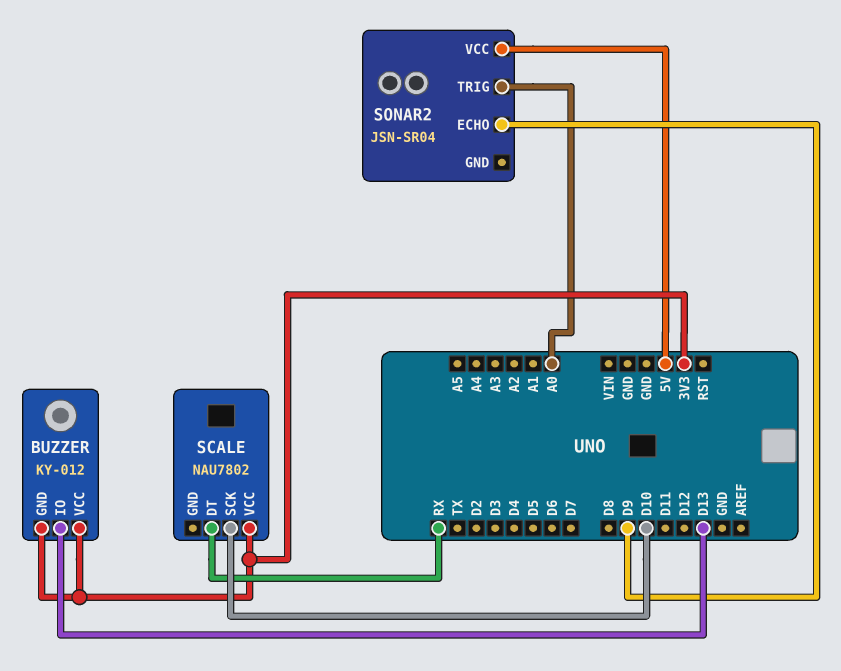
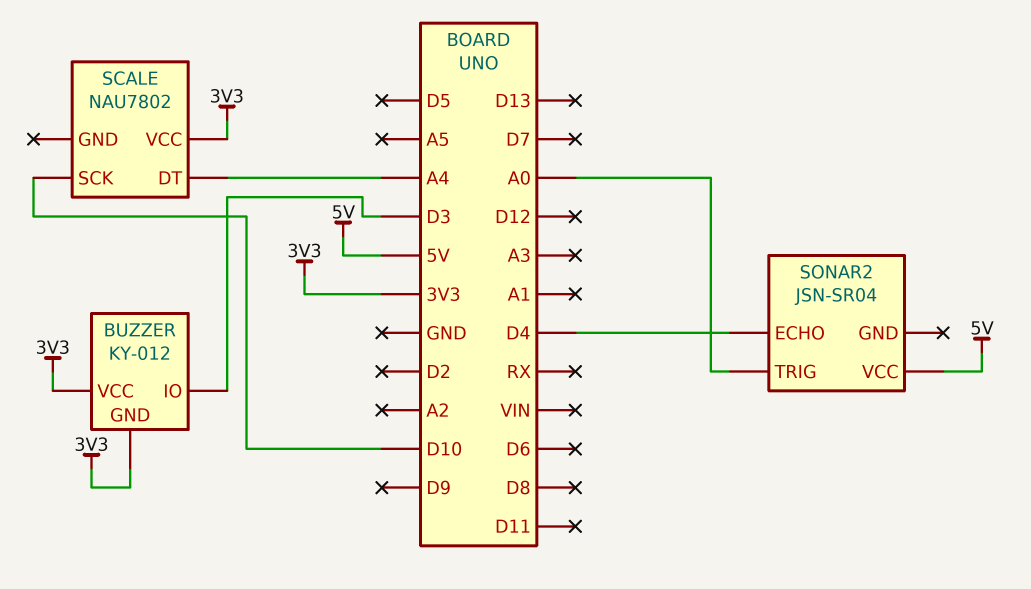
BUZZER pin IO: D13 -> D3
SCALE pin DT: RX -> A4
SONAR2 pin ECHO: D9 -> D4

